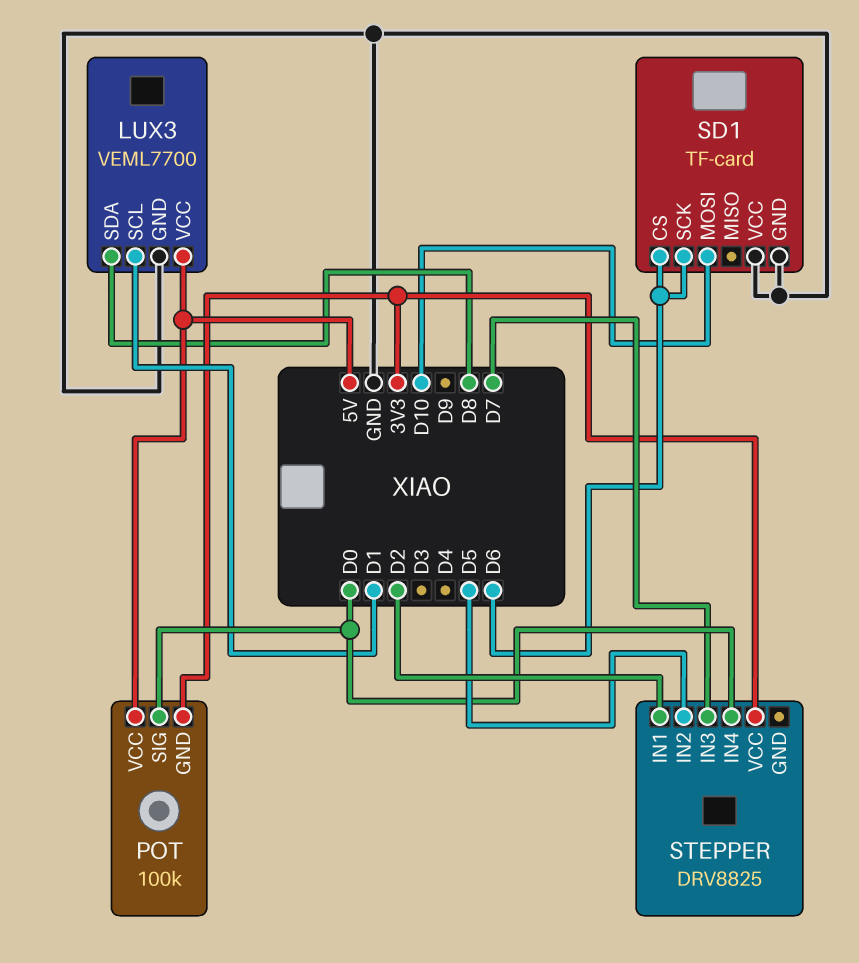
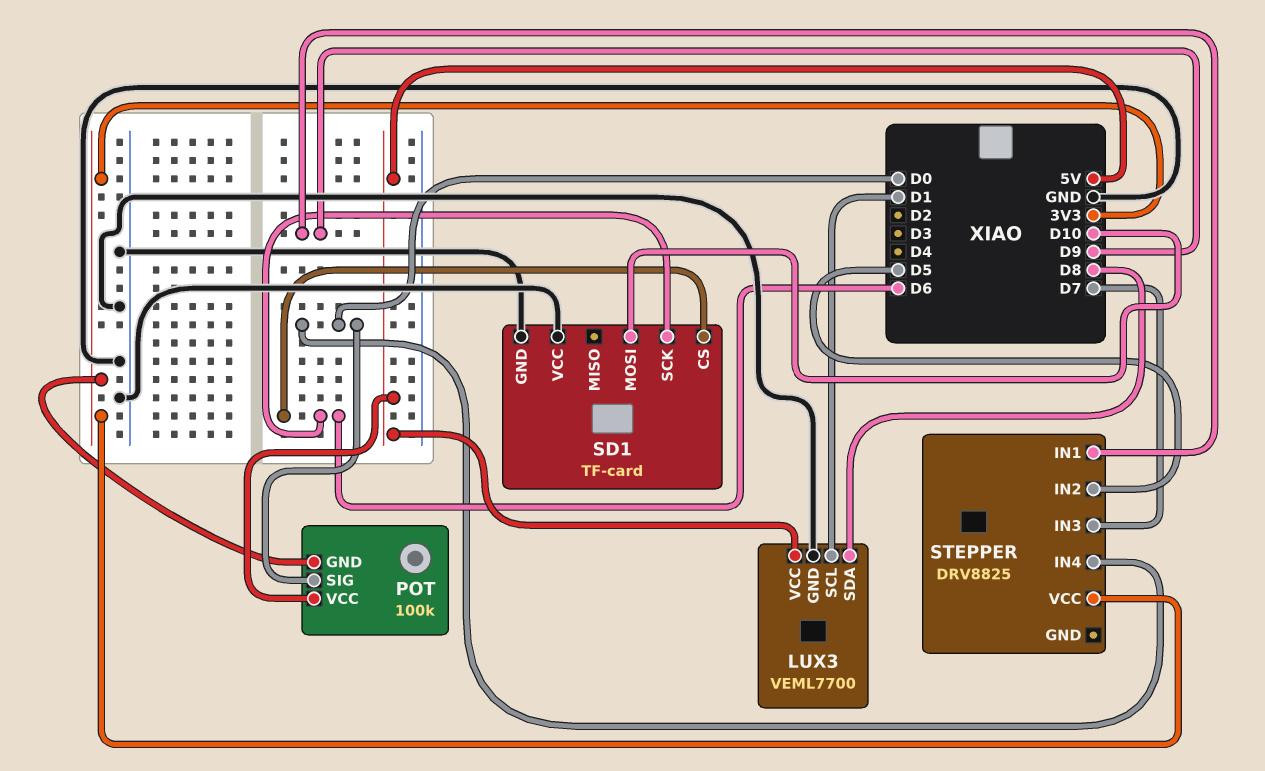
STEPPER pin IN1: D2 -> D9

